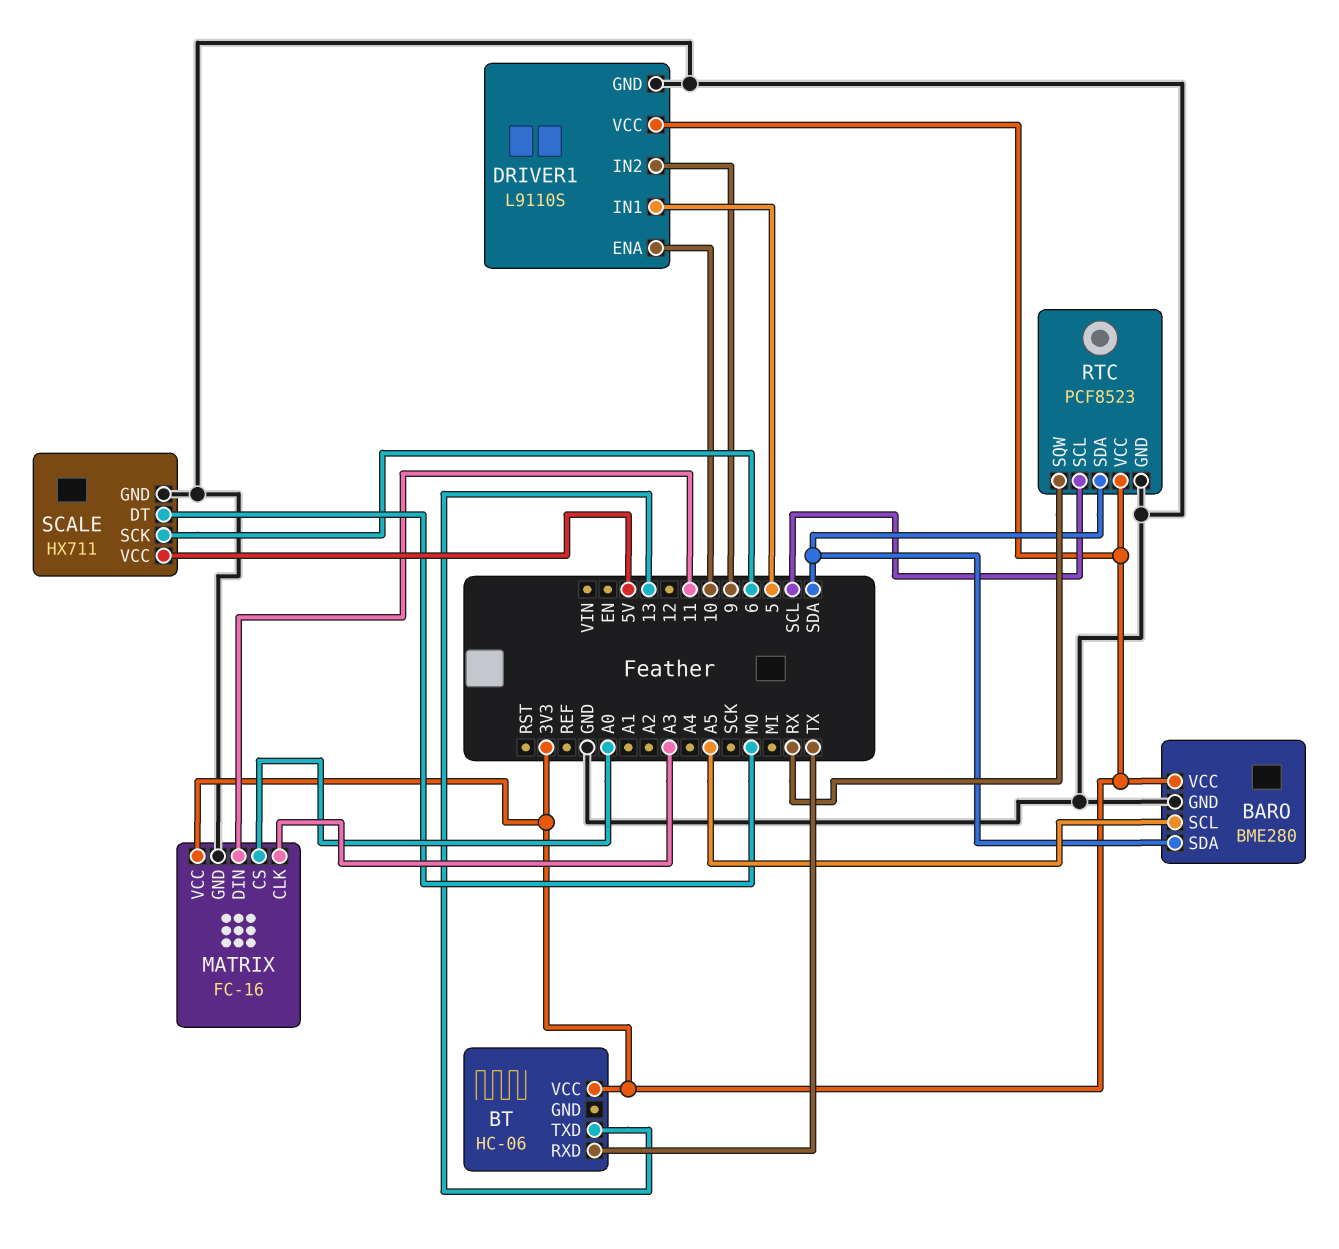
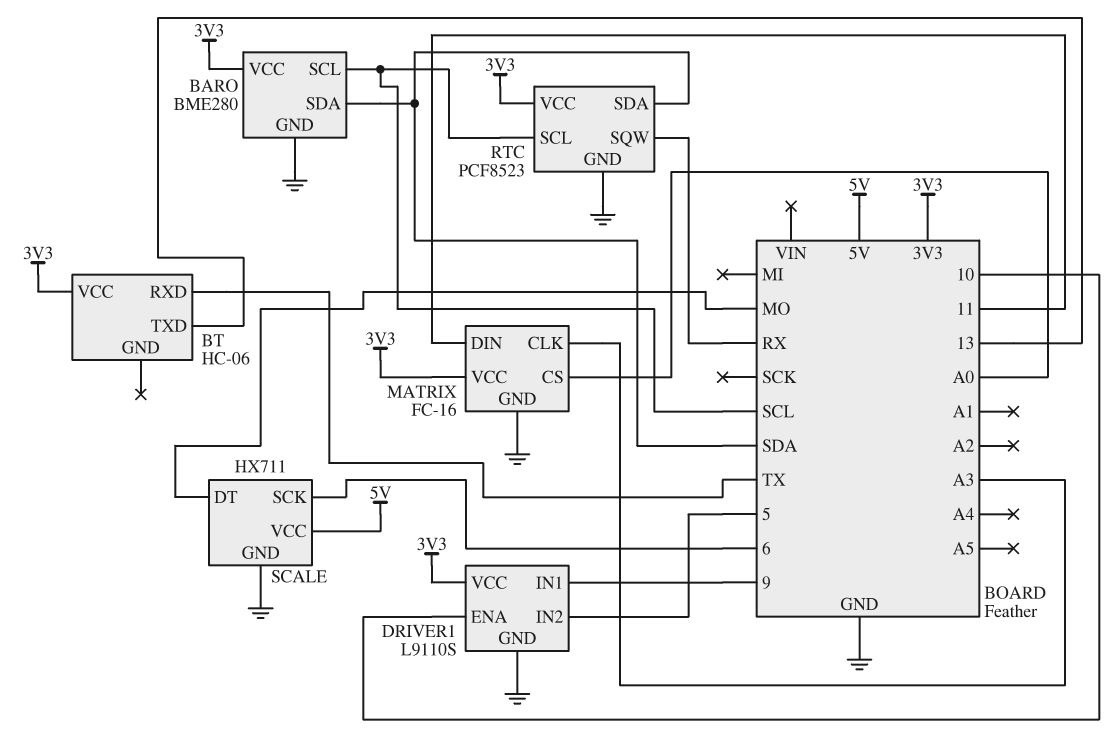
BARO pin SCL: A5 -> SCL
DRIVER1 pin IN1: 5 -> 9
DRIVER1 pin IN2: 9 -> 5

